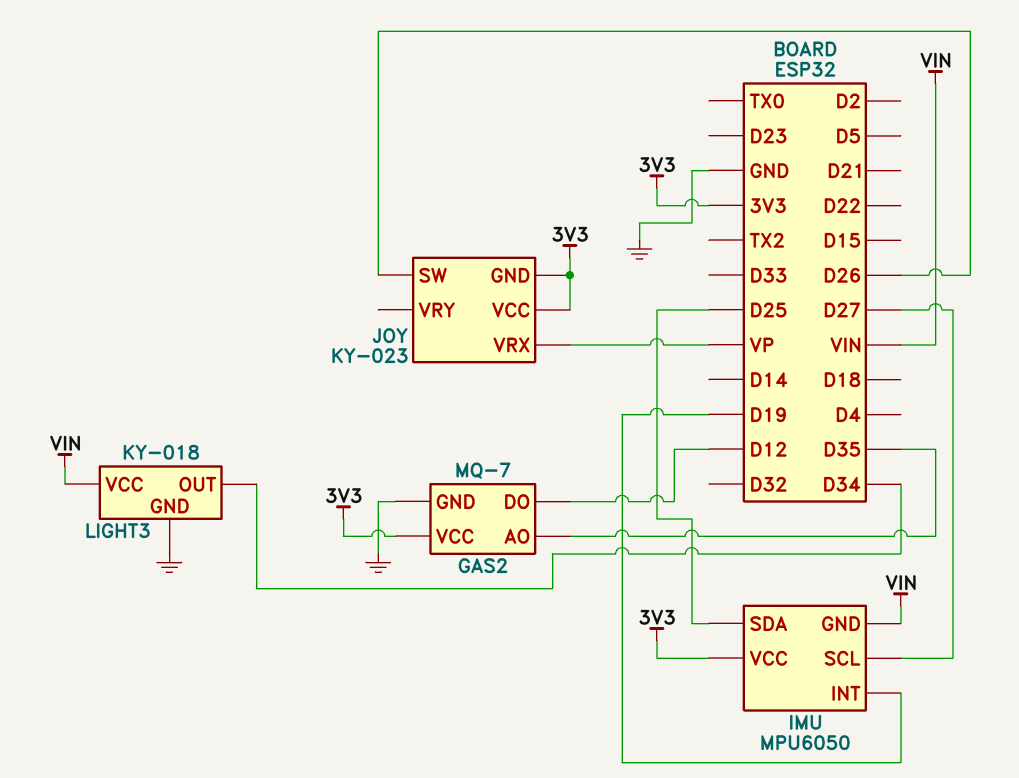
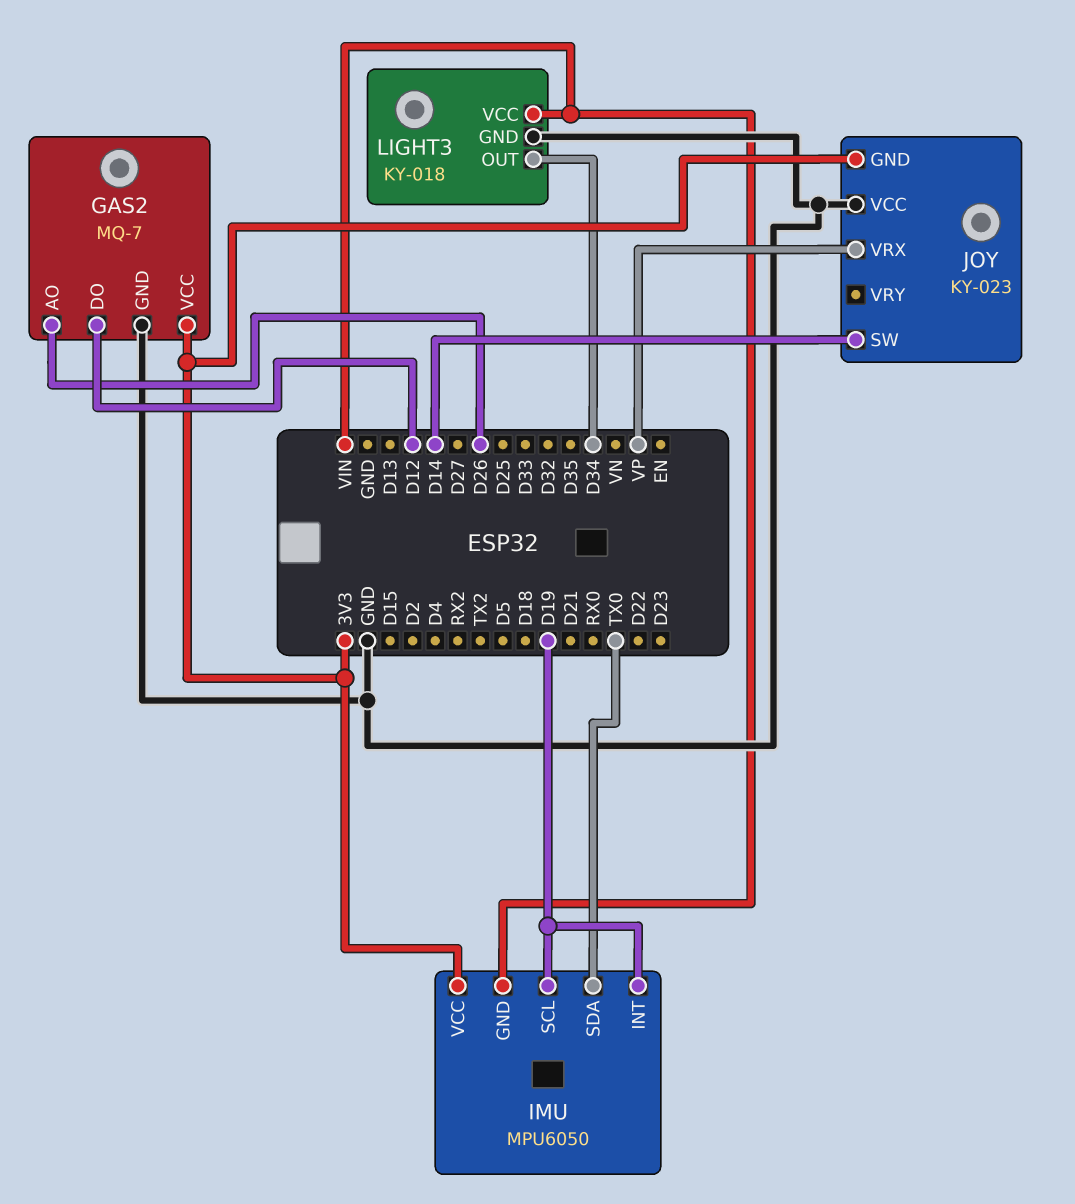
GAS2 pin AO: D35 -> D26
IMU pin SCL: D27 -> D19
IMU pin SDA: D25 -> TX0
JOY pin SW: D26 -> D14
JOY pin VCC: 3V3 -> GND

